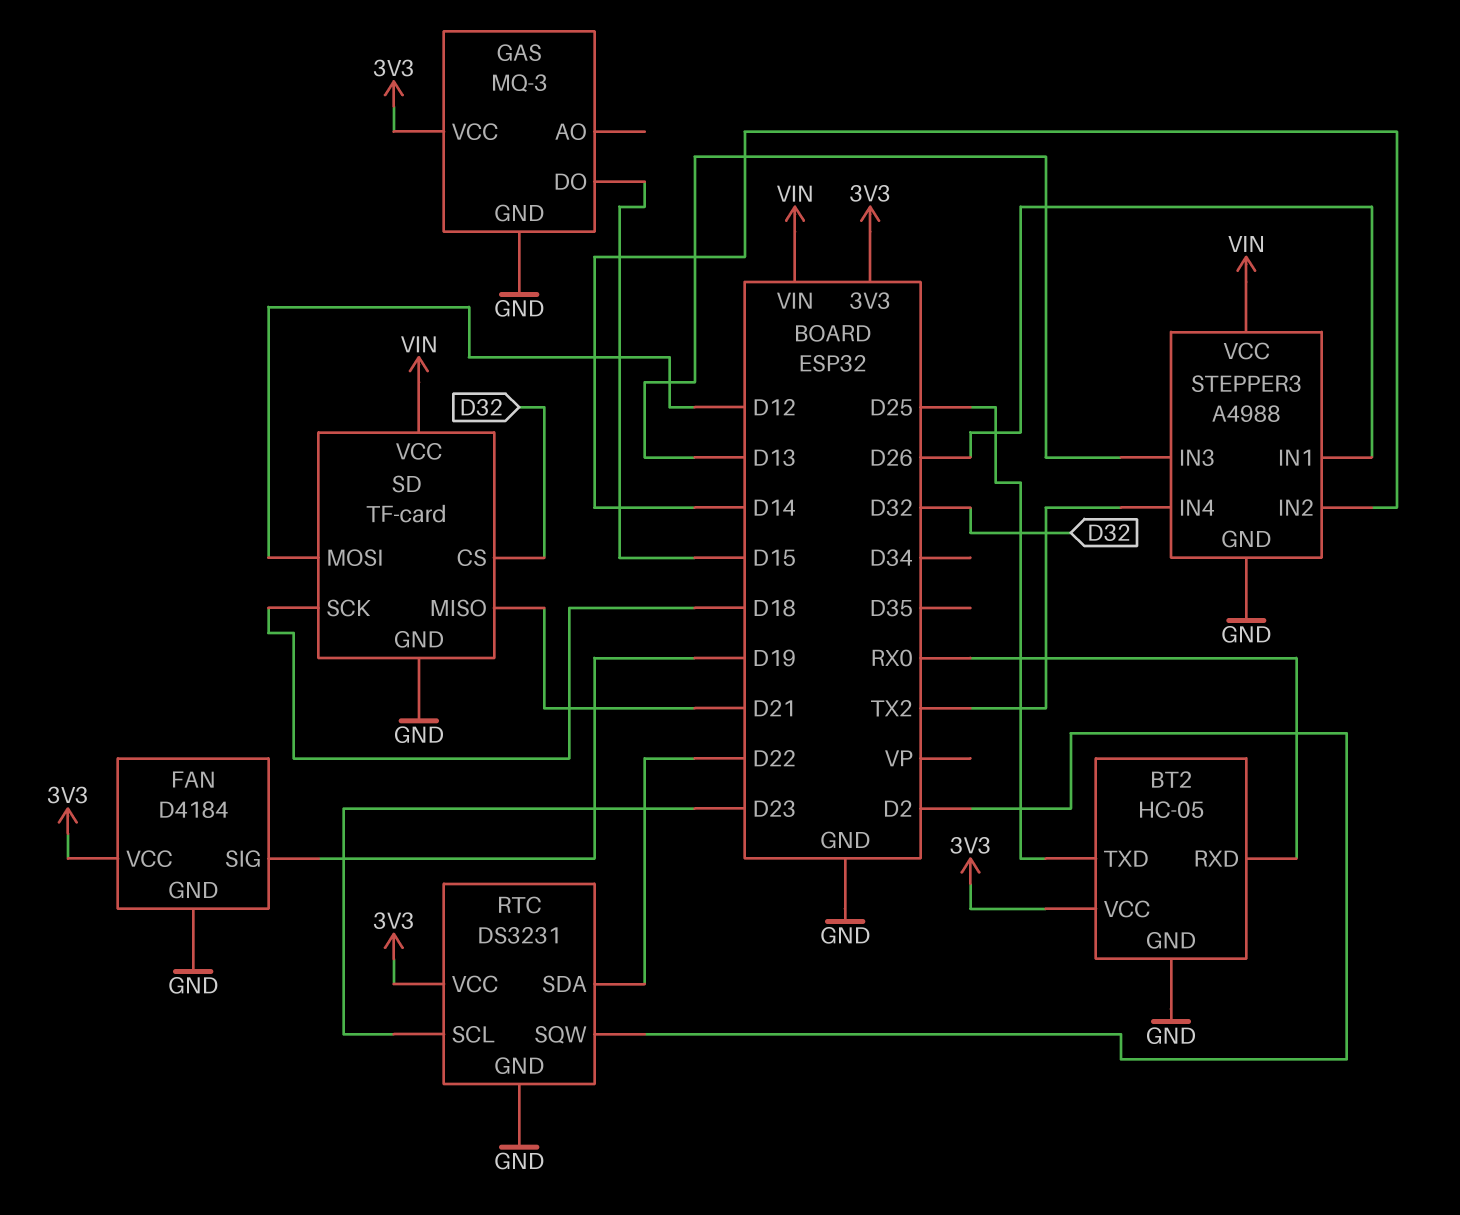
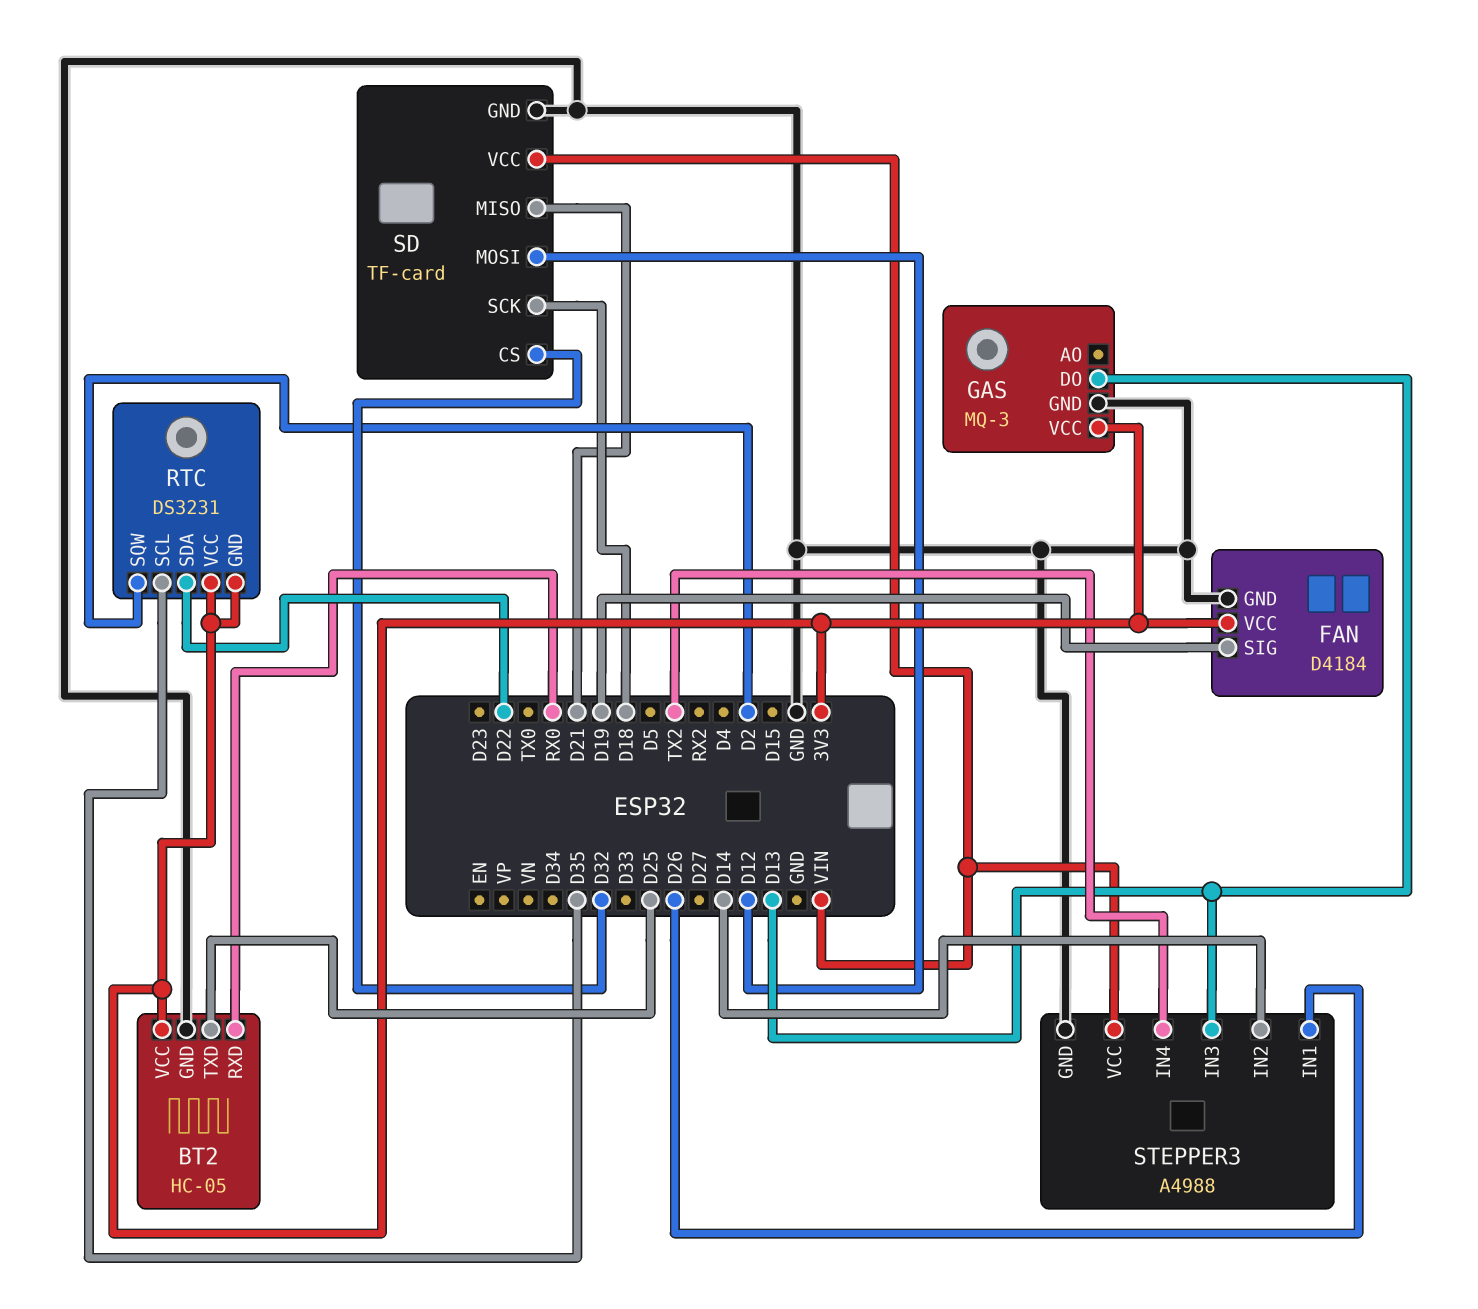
GAS pin DO: D15 -> D13
RTC pin GND: GND -> 3V3
RTC pin SCL: D23 -> D35

